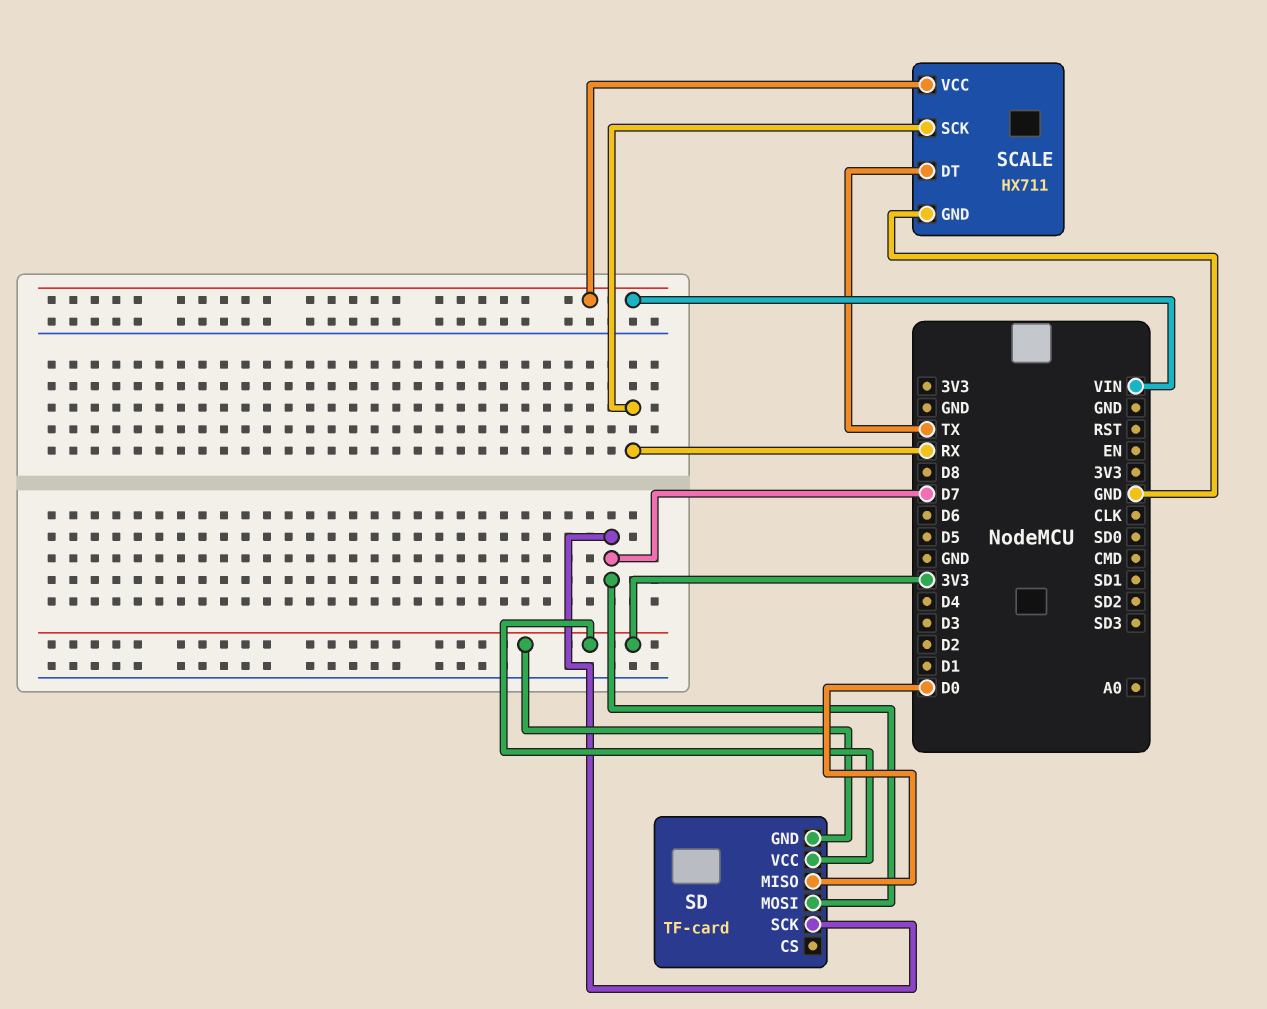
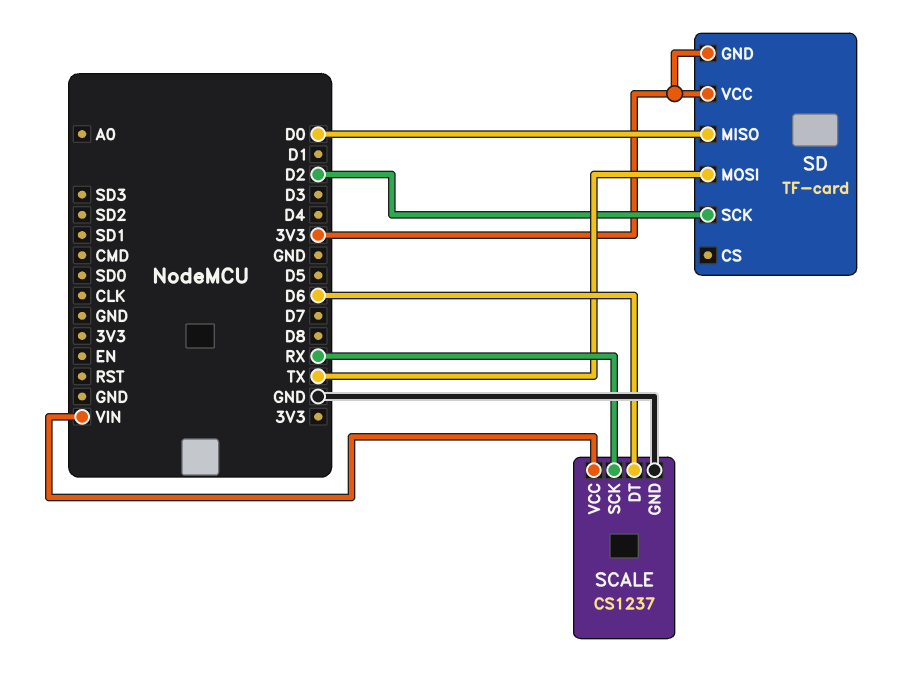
SCALE: HX711 -> CS1237
SCALE pin DT: TX -> D6
SD pin MOSI: D7 -> TX
SD pin SCK: D7 -> D2

